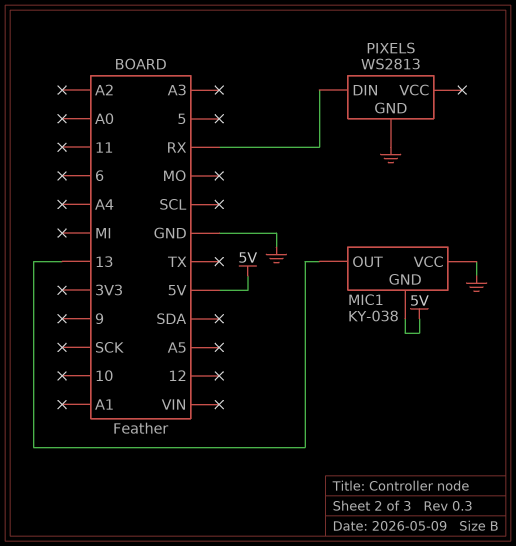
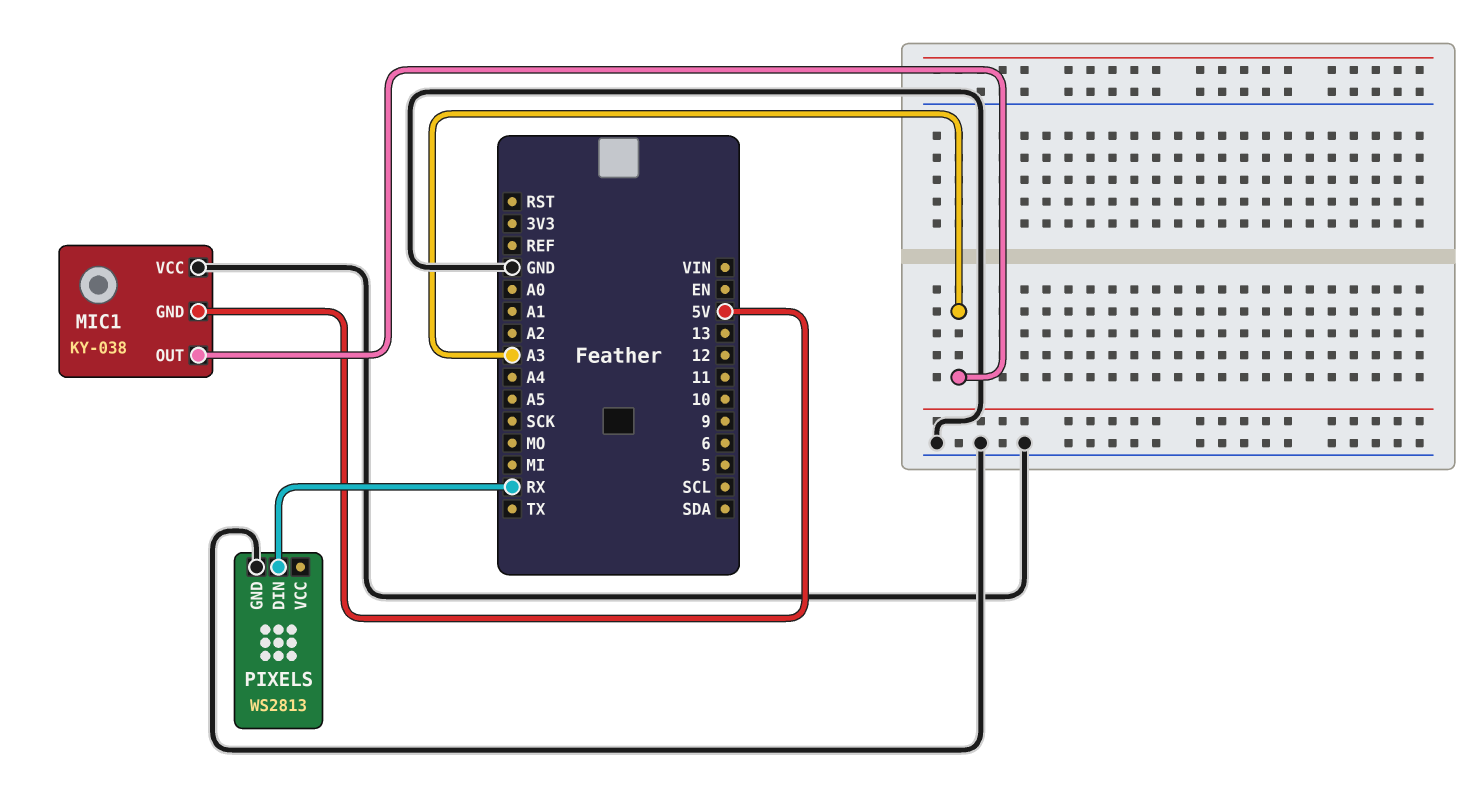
MIC1 pin OUT: 13 -> A3

